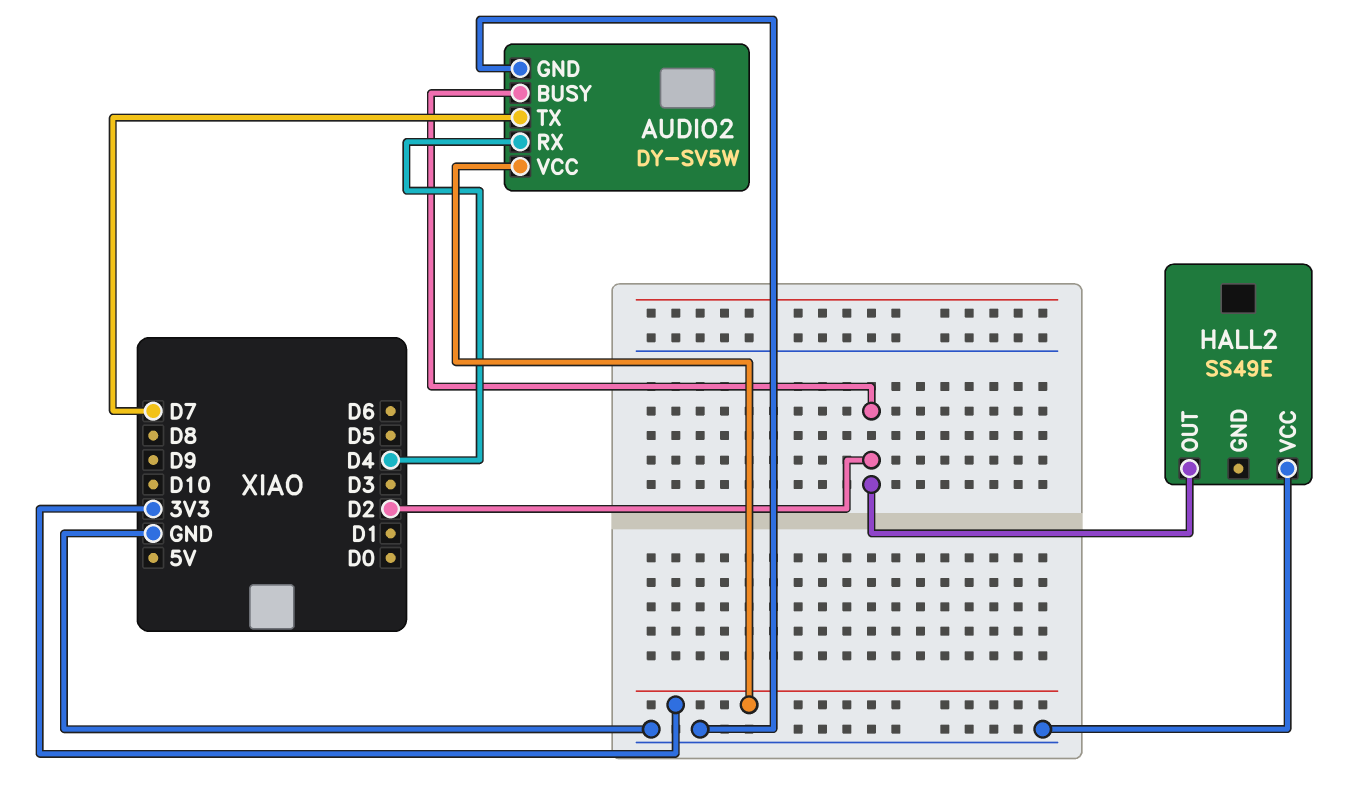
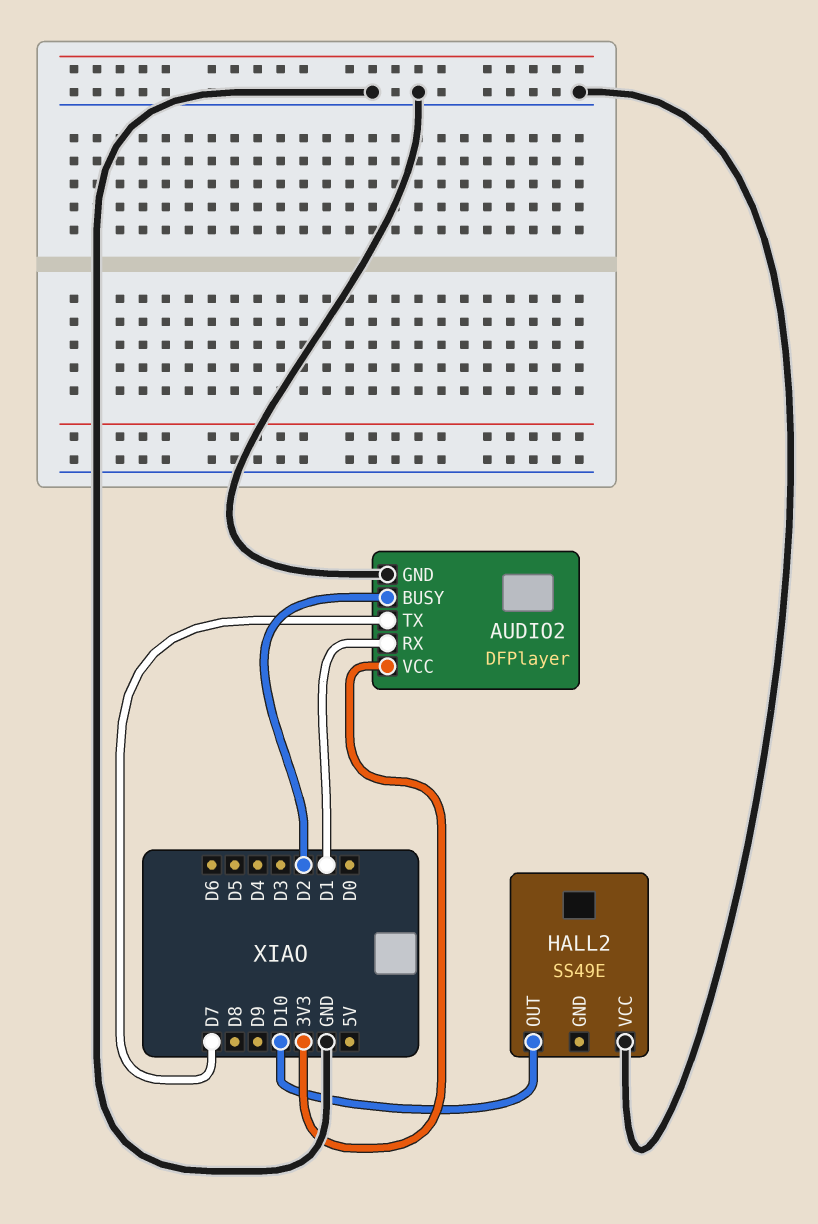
AUDIO2: DY-SV5W -> DFPlayer
AUDIO2 pin RX: D4 -> D1
HALL2 pin OUT: D2 -> D10

